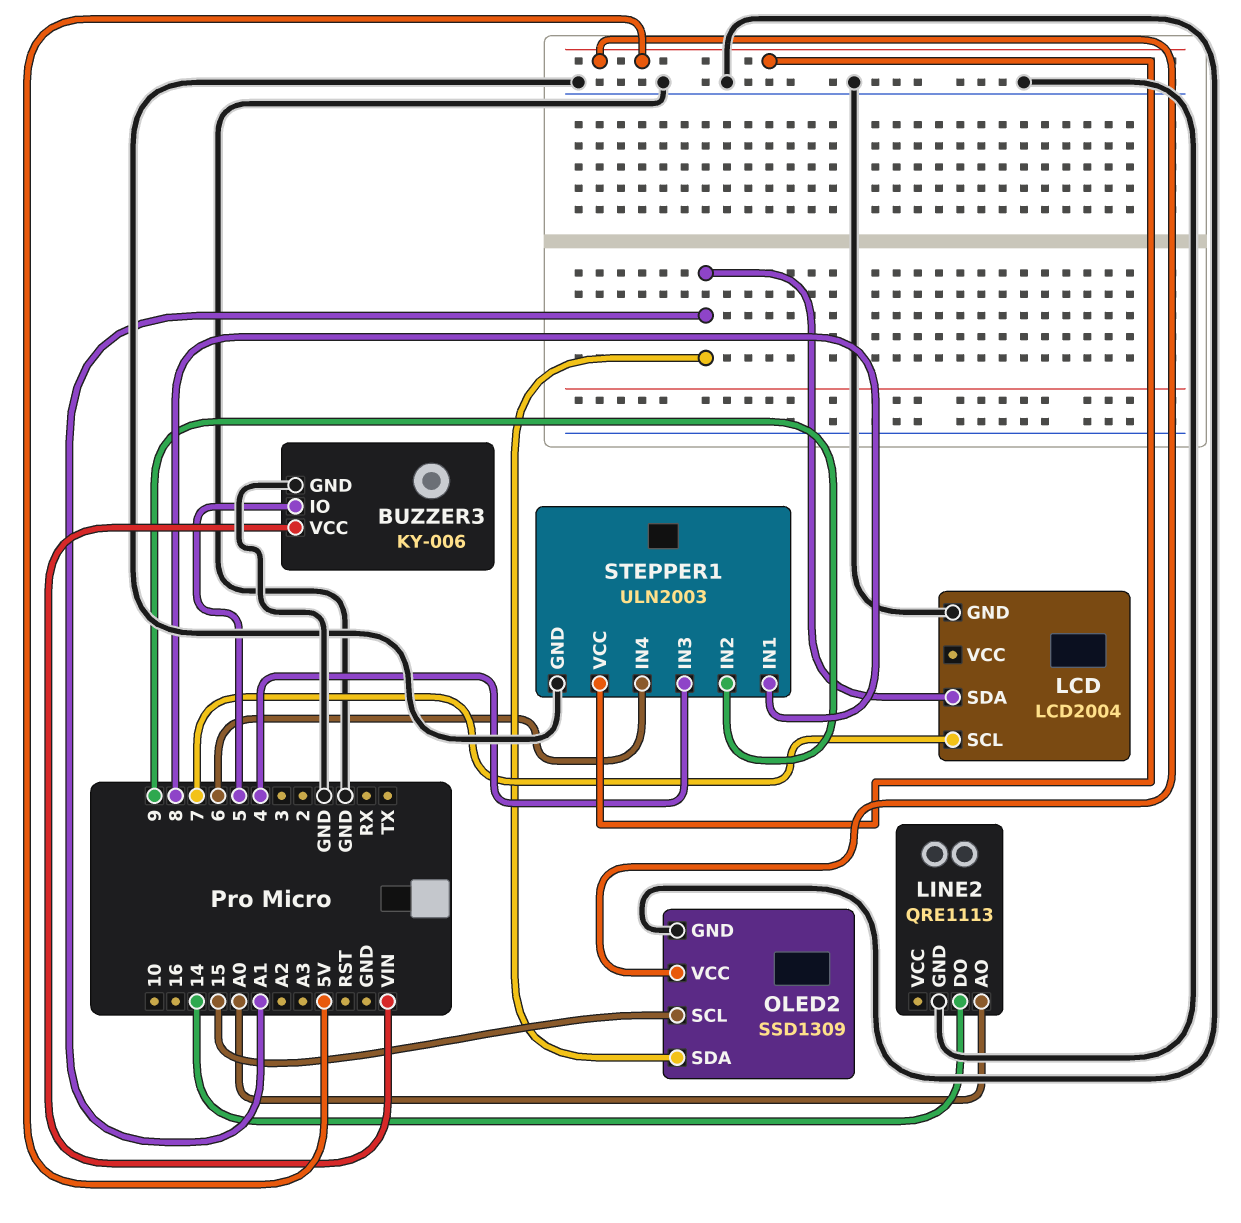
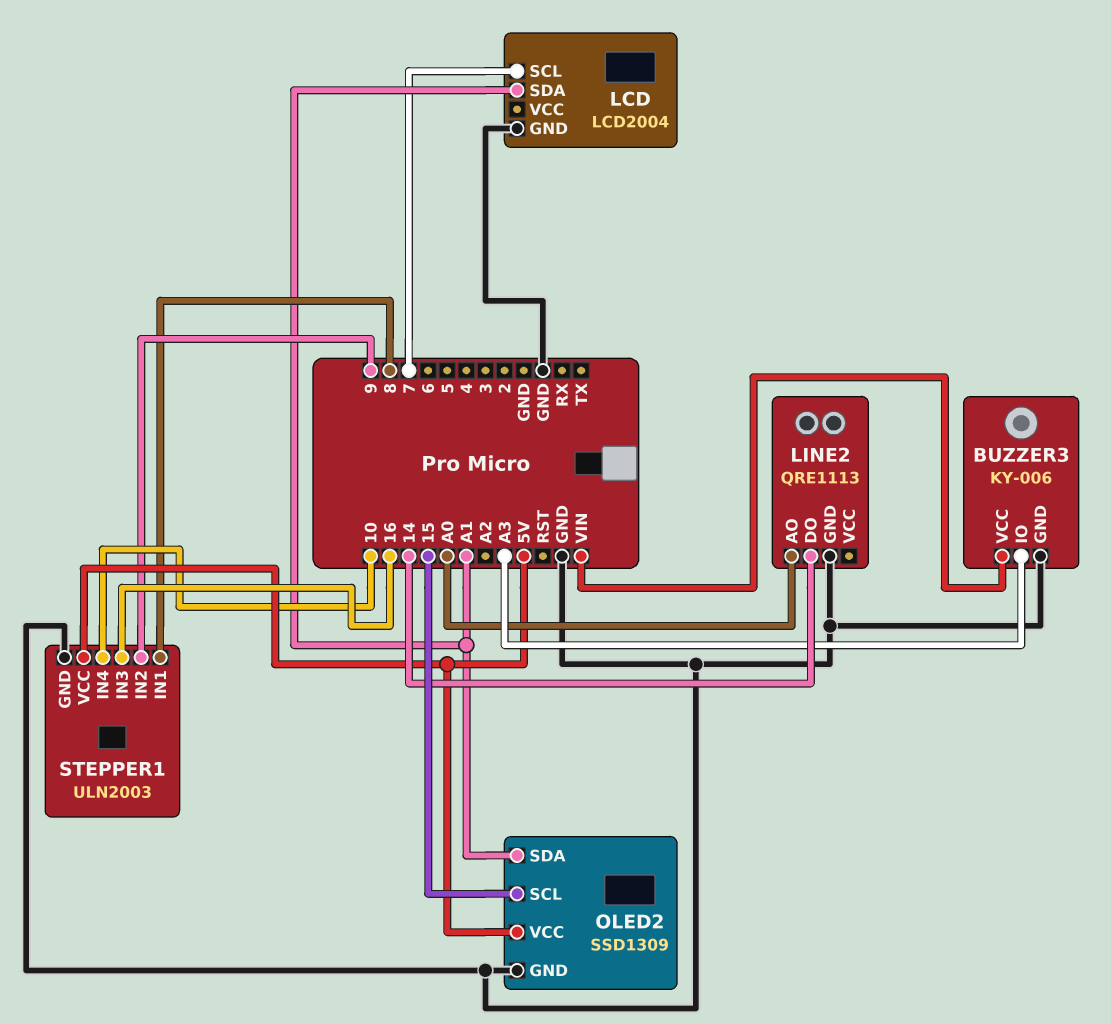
BUZZER3 pin IO: 5 -> A3
STEPPER1 pin IN3: 4 -> 16
STEPPER1 pin IN4: 6 -> 10

